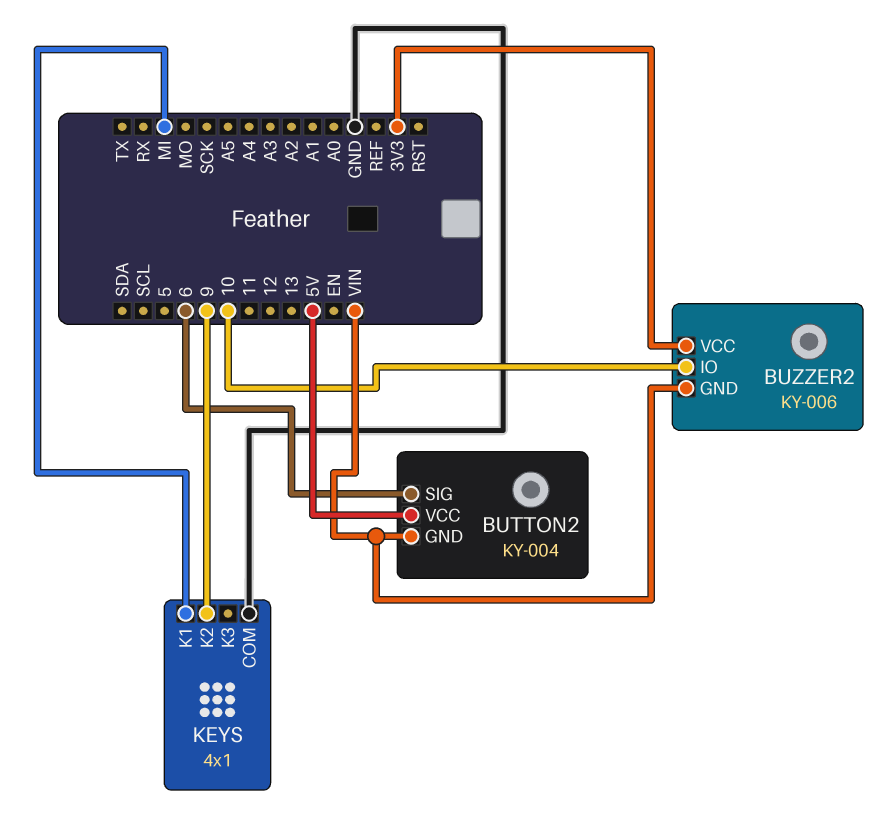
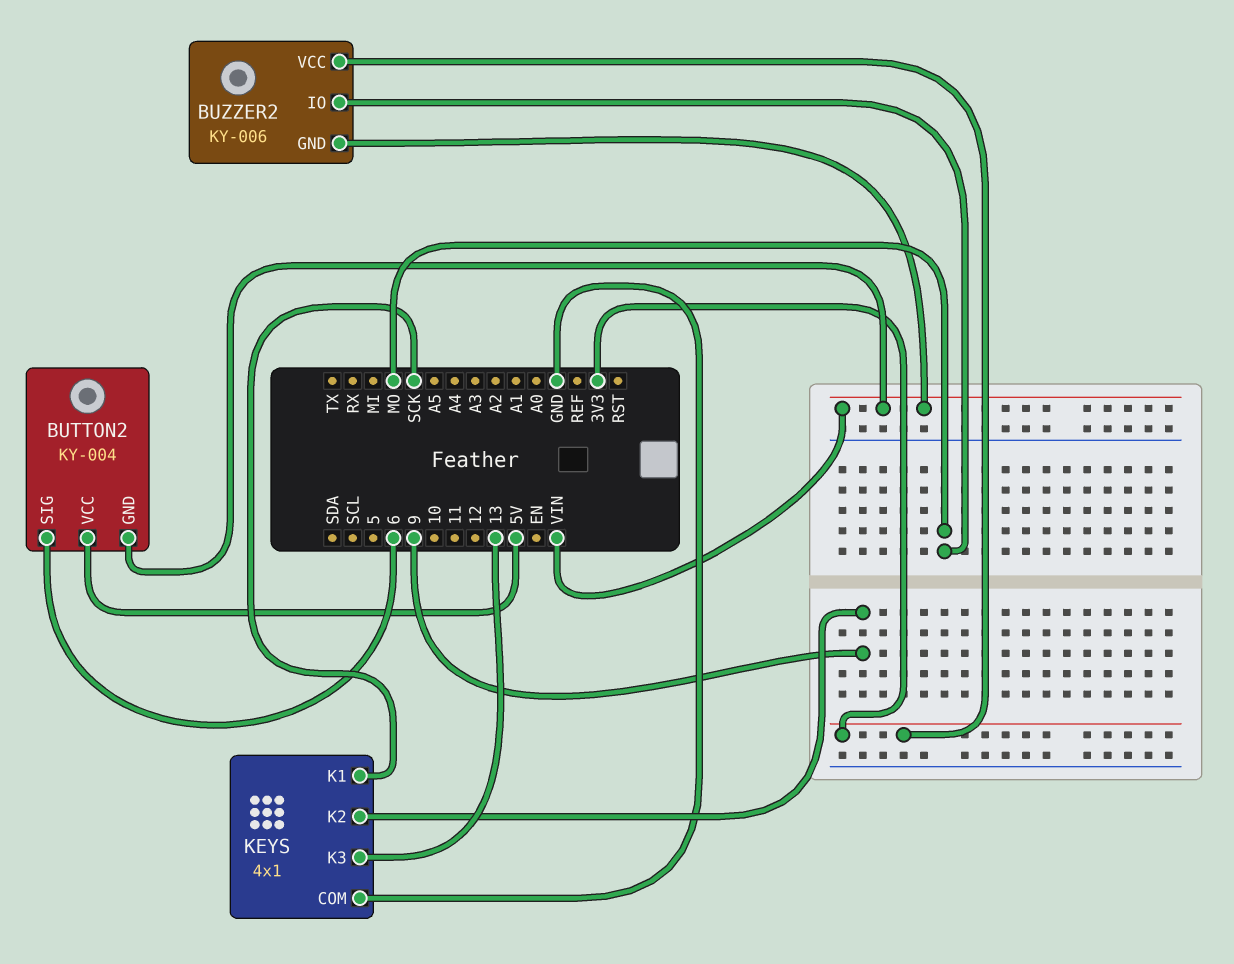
BUZZER2 pin IO: 10 -> MO
KEYS pin K1: MI -> SCK
KEYS pin K3: none -> 13

